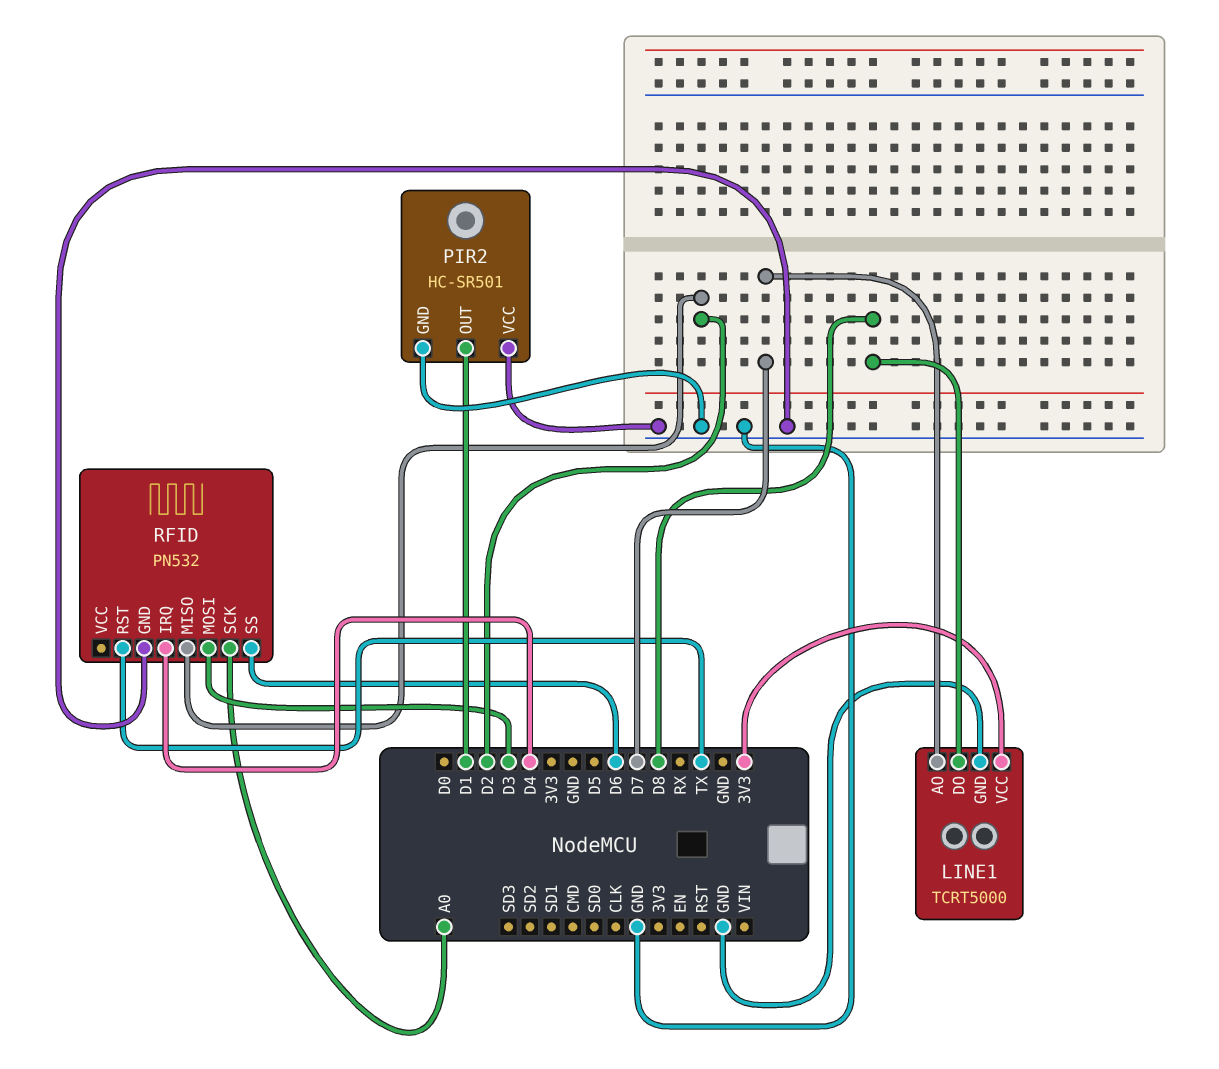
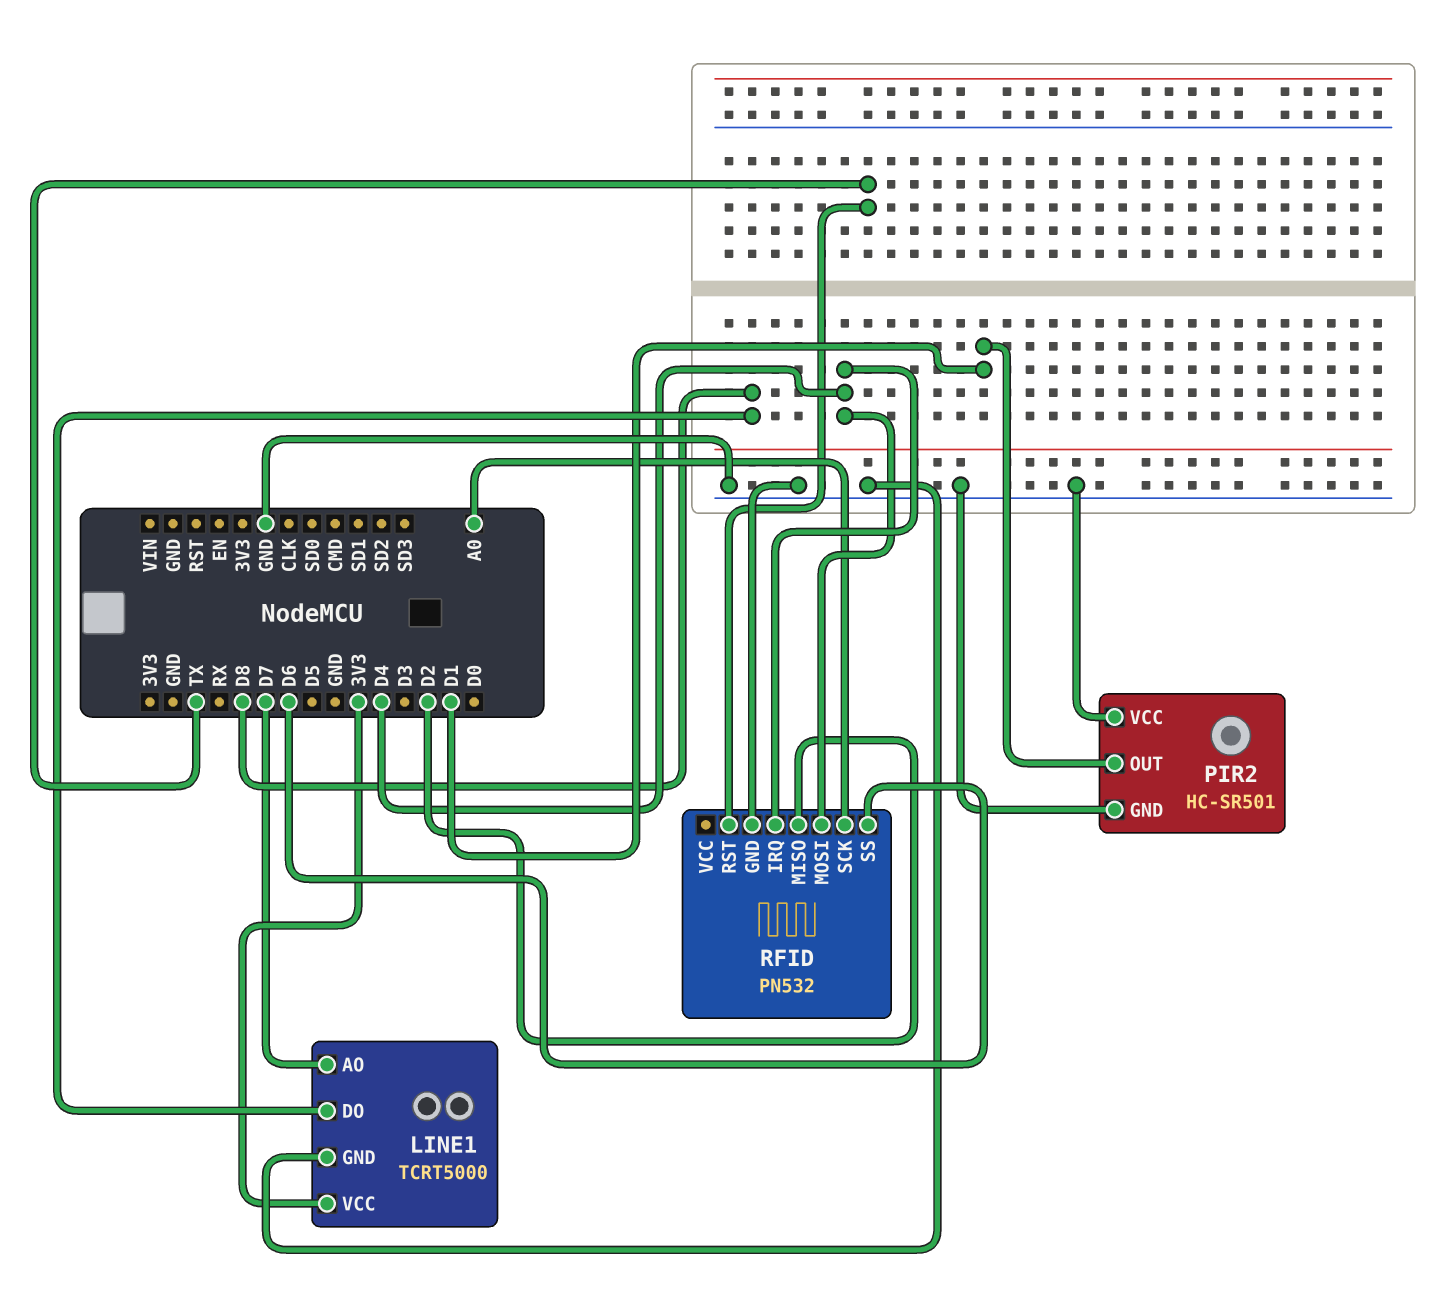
RFID pin MOSI: D3 -> D4

